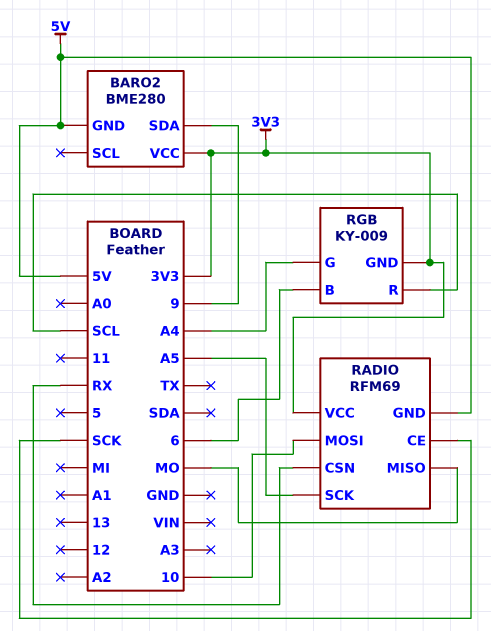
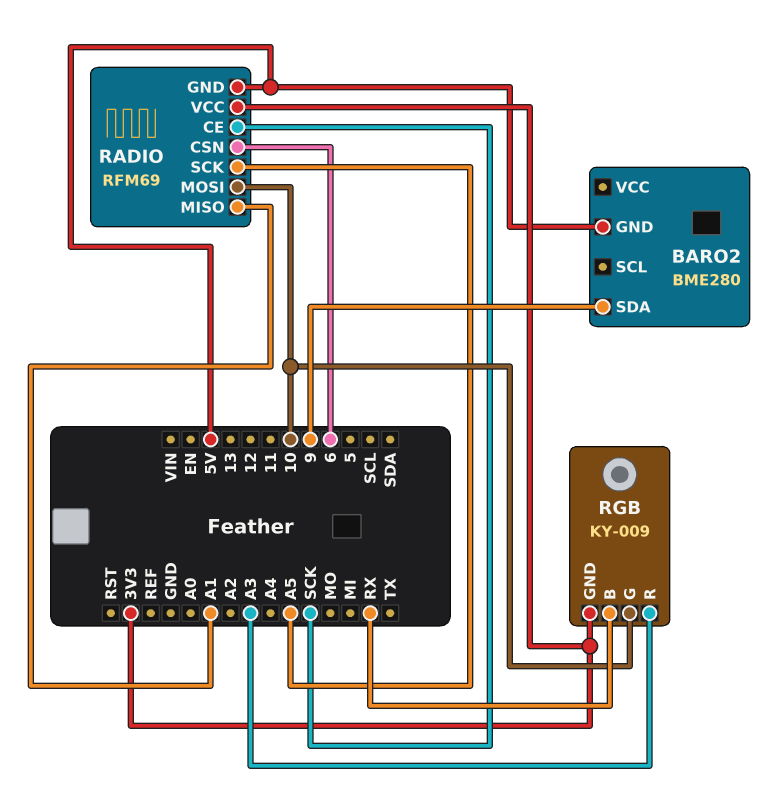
BARO2 pin VCC: 3V3 -> none
RADIO pin CSN: RX -> 6
RADIO pin MISO: MO -> A1
RGB pin B: 6 -> RX
RGB pin G: A4 -> 10
RGB pin R: SCL -> A3

